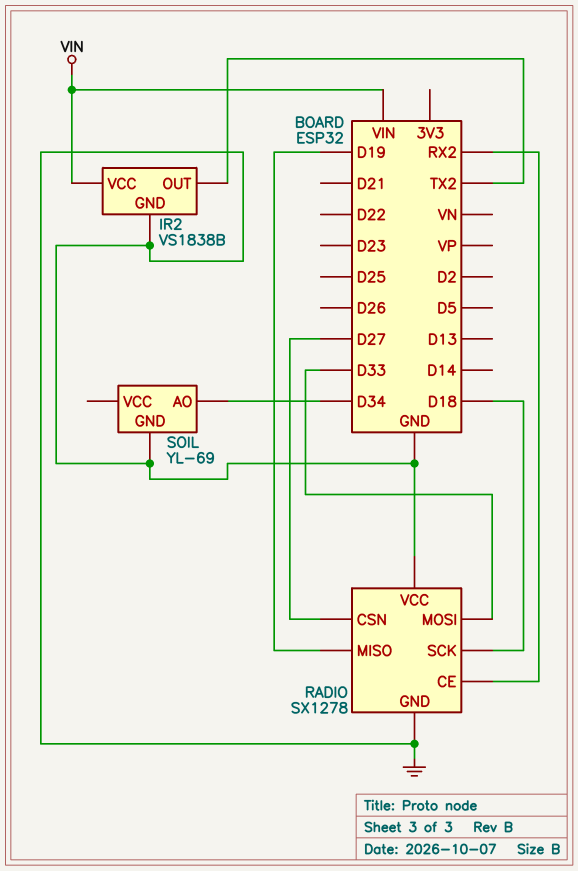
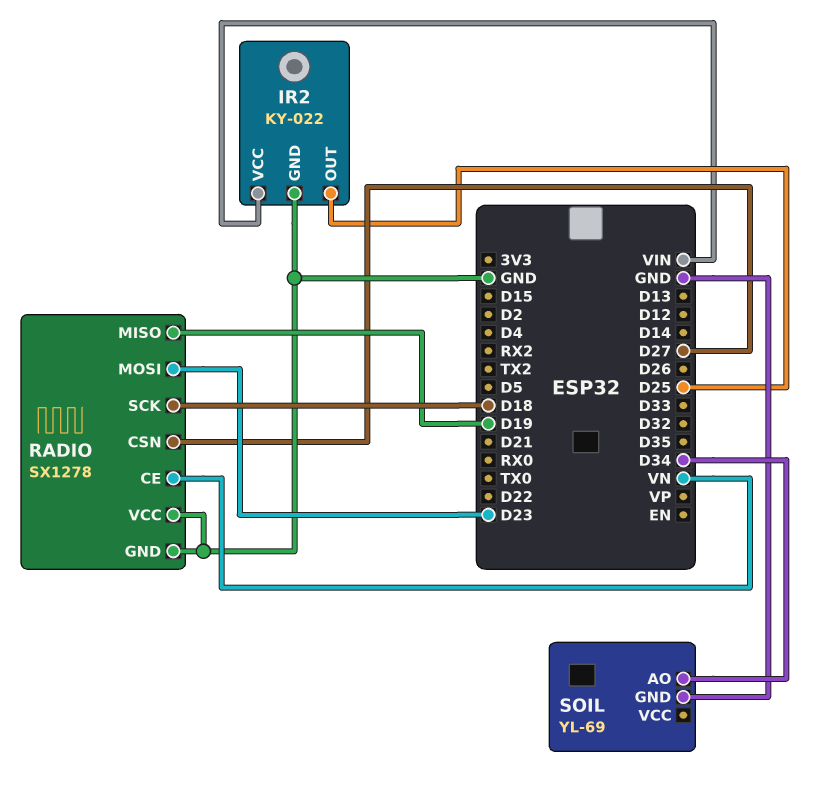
IR2: VS1838B -> KY-022
IR2 pin OUT: TX2 -> D25
RADIO pin CE: RX2 -> VN
RADIO pin MOSI: D33 -> D23

